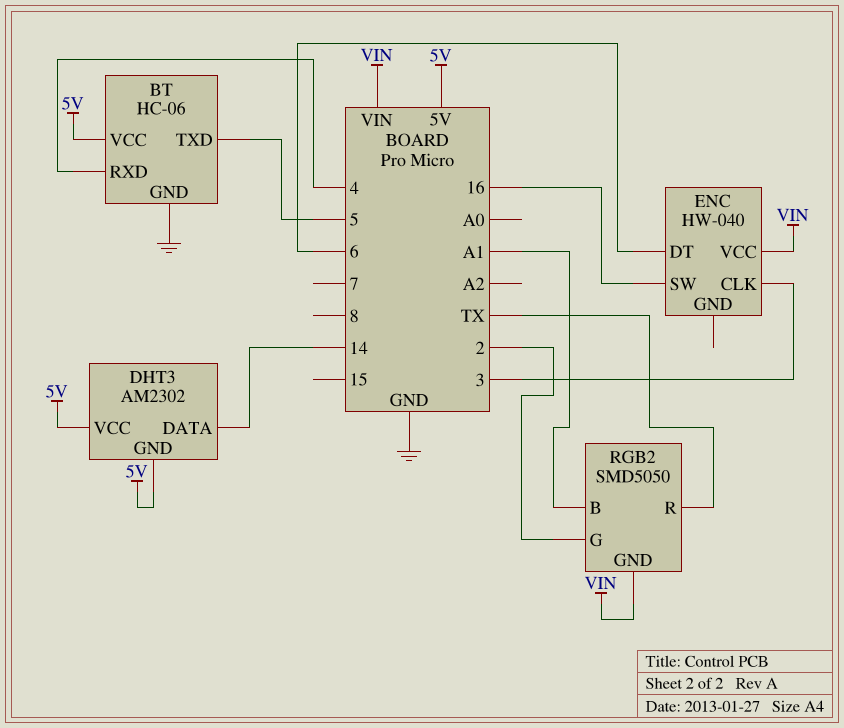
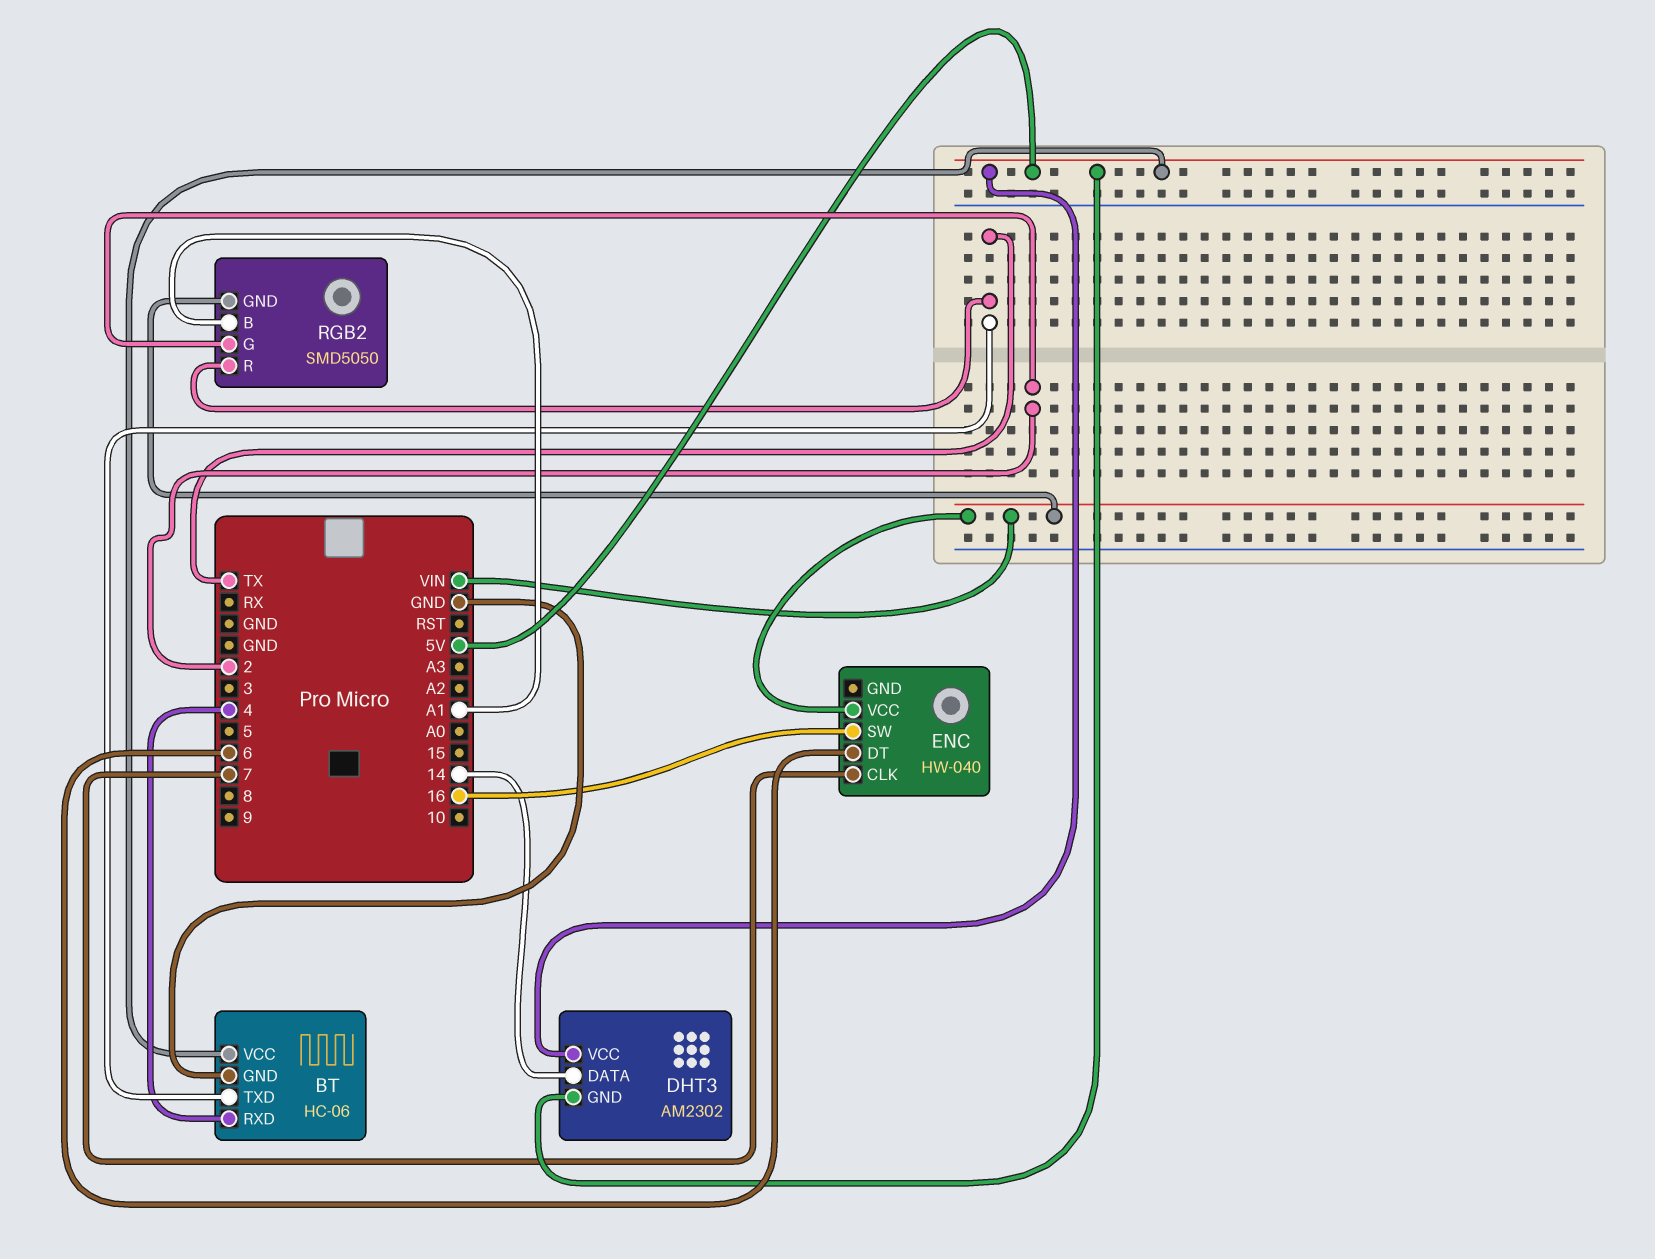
BT pin TXD: 5 -> TX
ENC pin CLK: 3 -> 7

